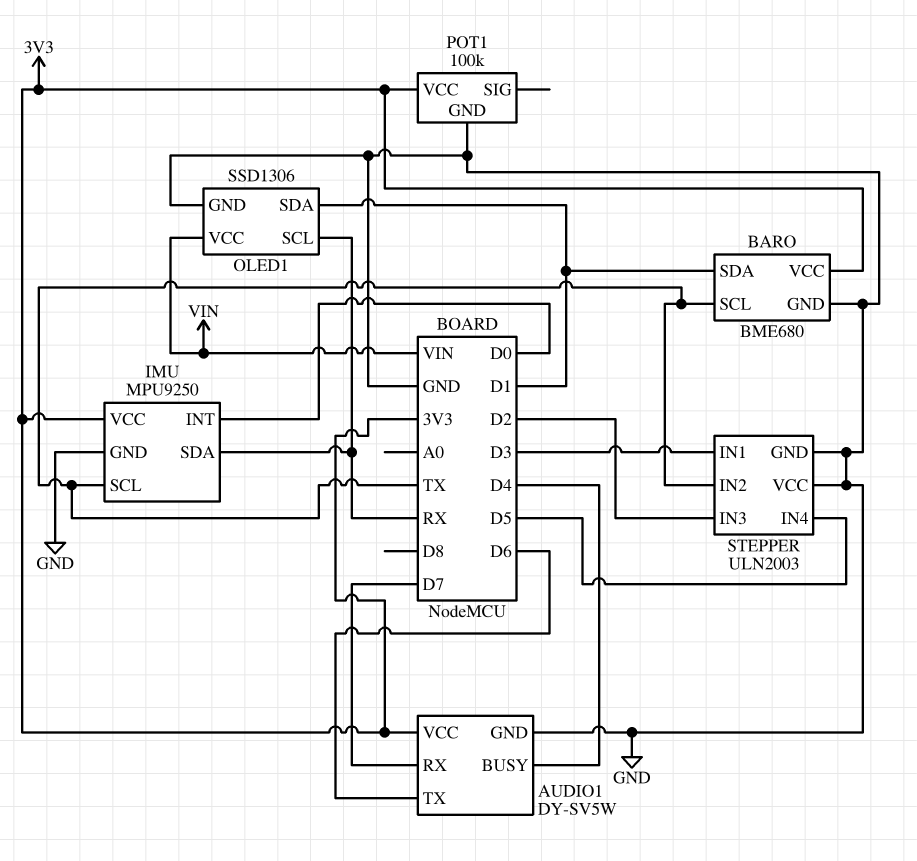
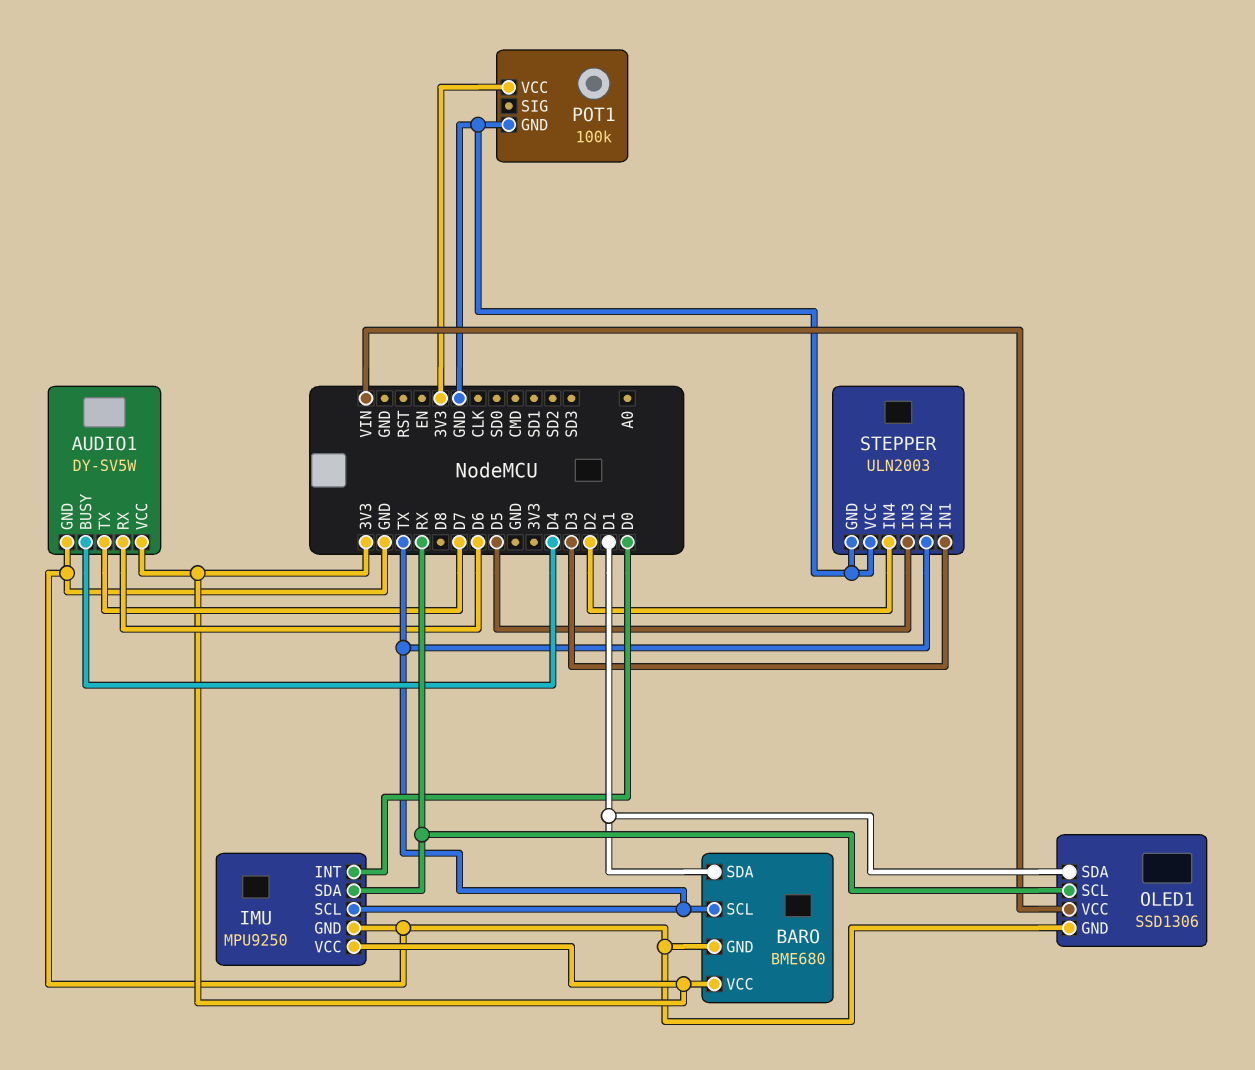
AUDIO1 pin RX: D7 -> D6
AUDIO1 pin TX: D6 -> D7
STEPPER pin IN3: D2 -> D5
STEPPER pin IN4: D5 -> D2

